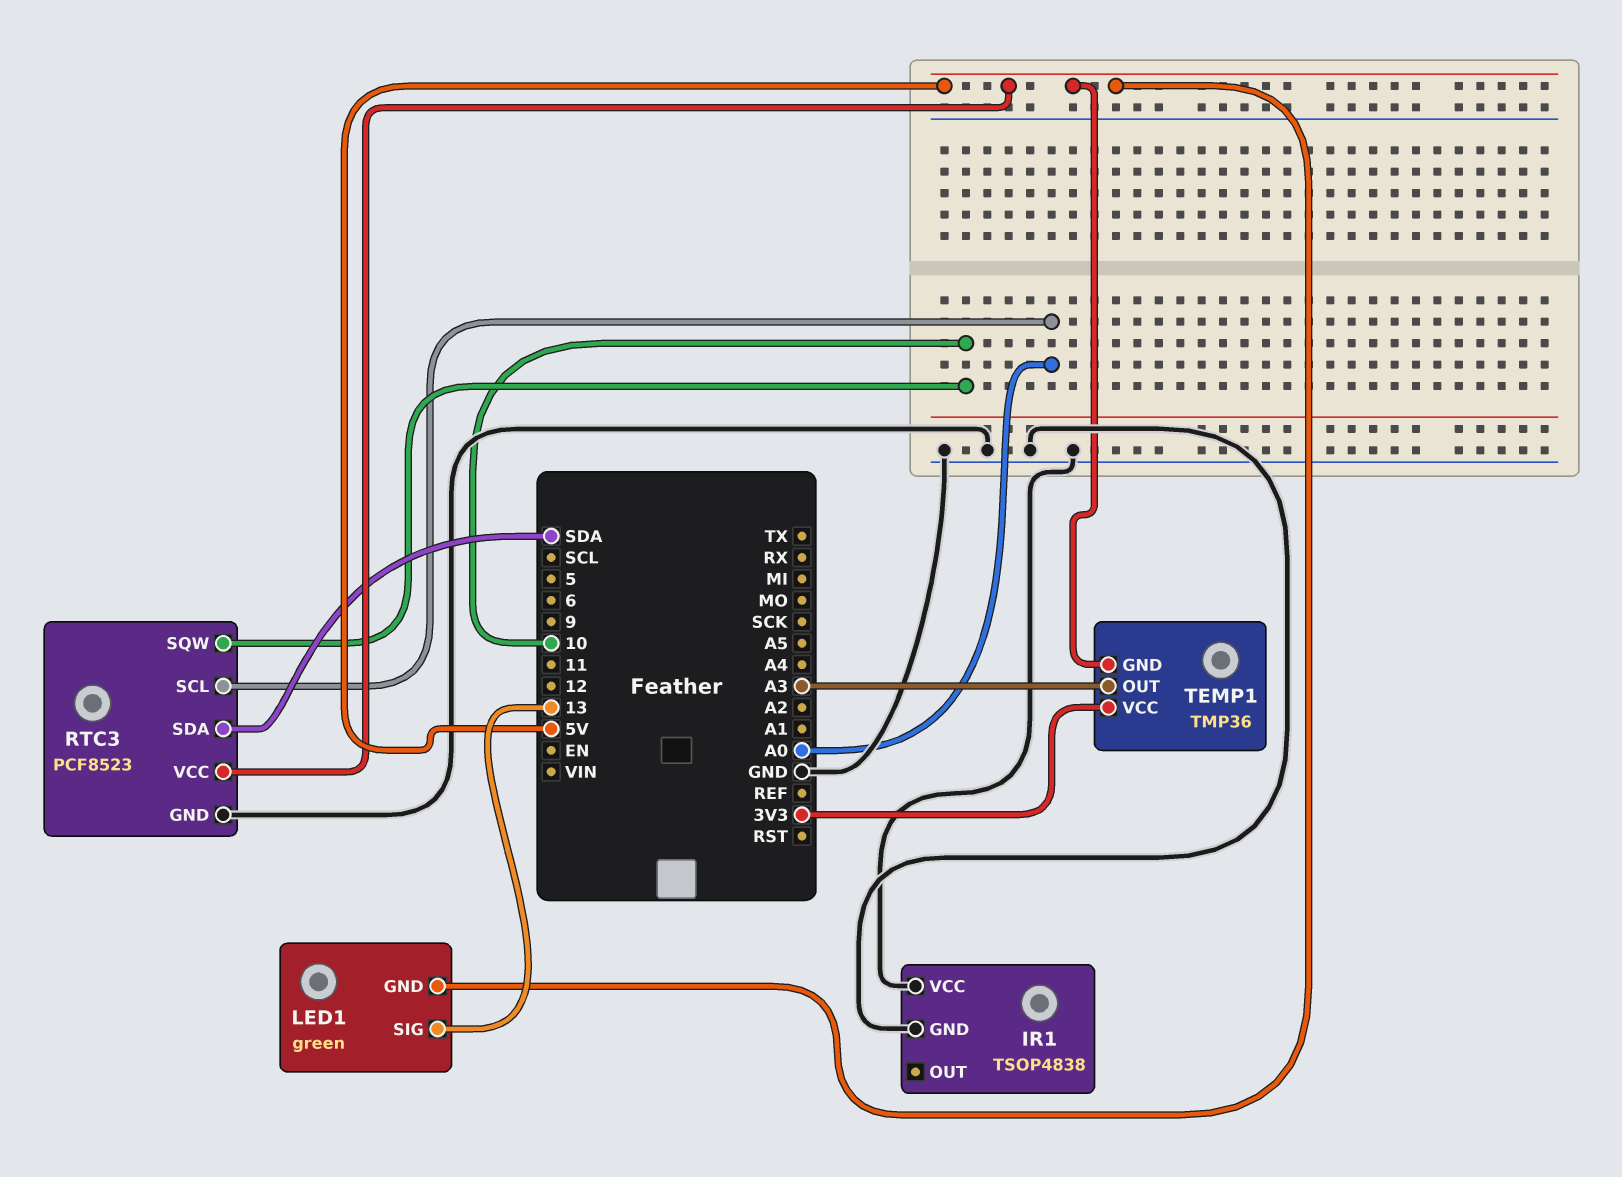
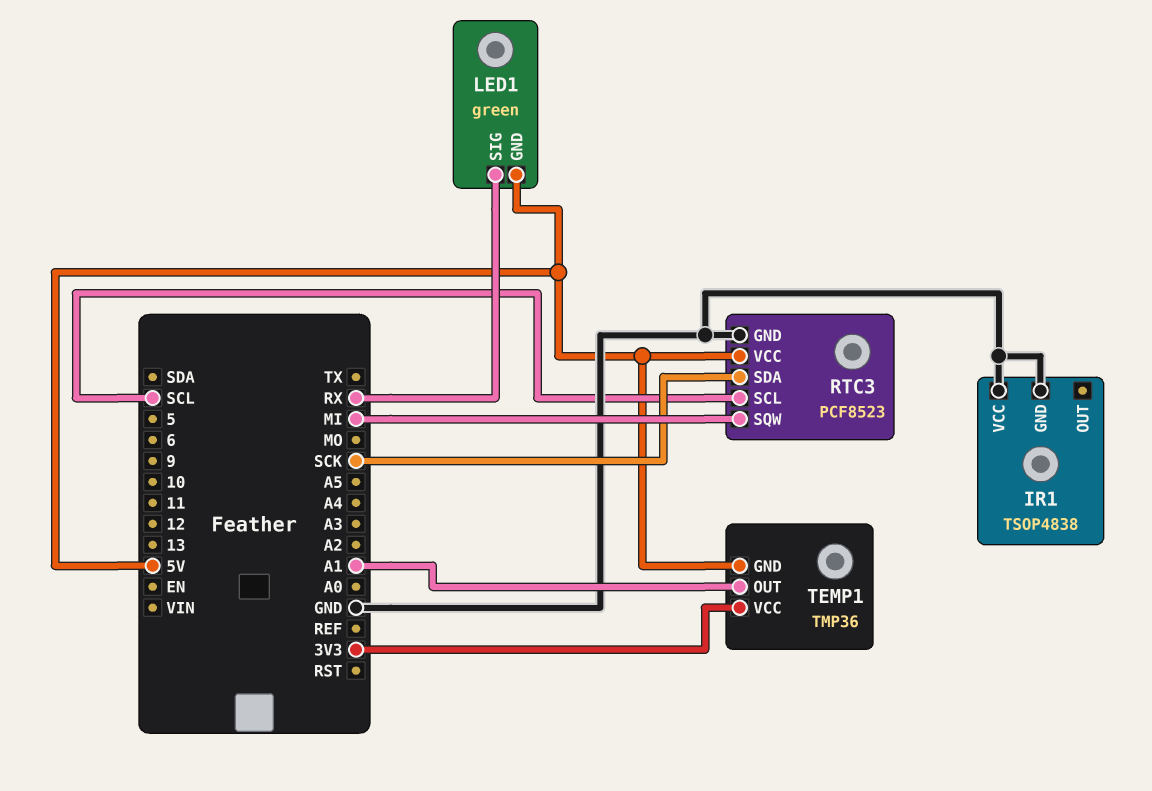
LED1 pin SIG: 13 -> RX
RTC3 pin SCL: A0 -> SCL
RTC3 pin SDA: SDA -> SCK
RTC3 pin SQW: 10 -> MI
TEMP1 pin OUT: A3 -> A1

